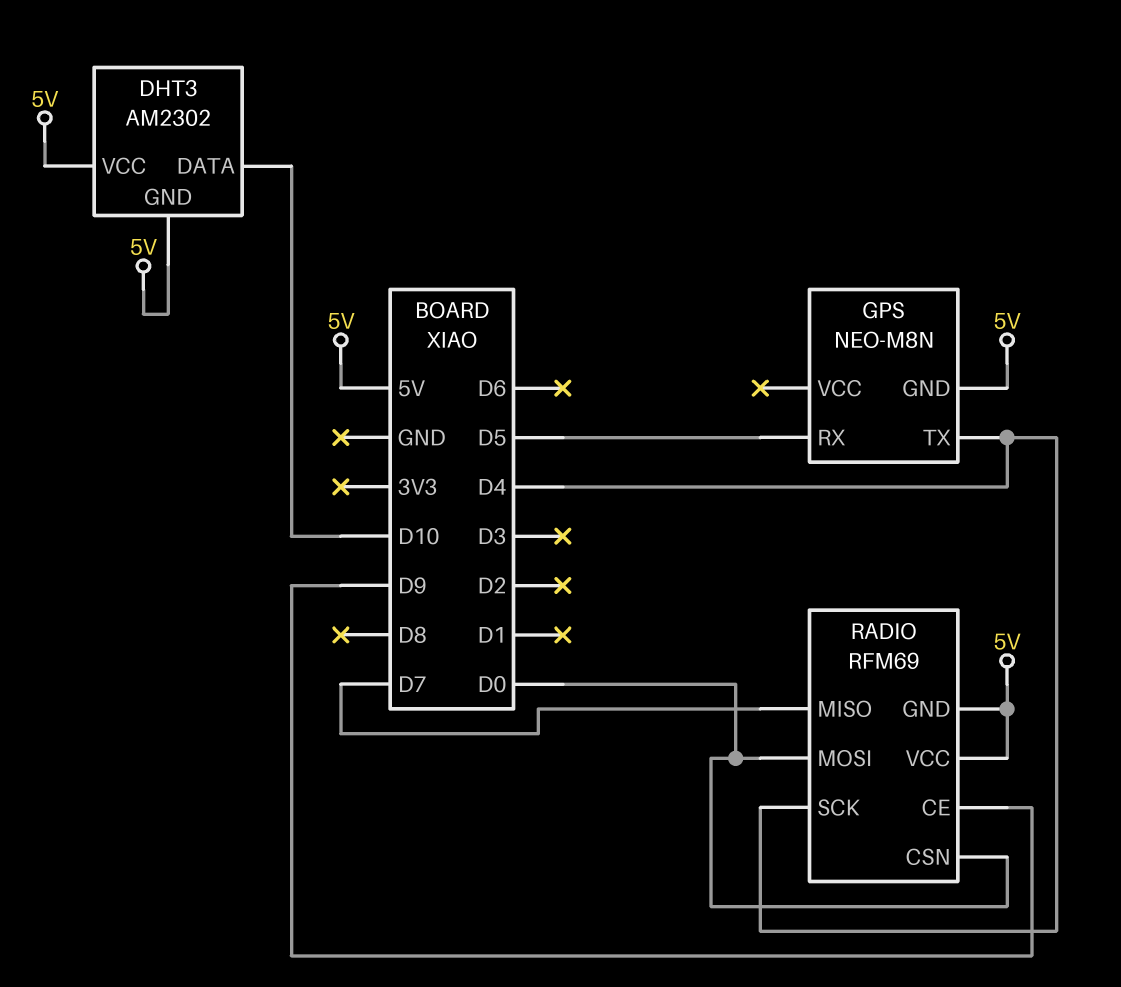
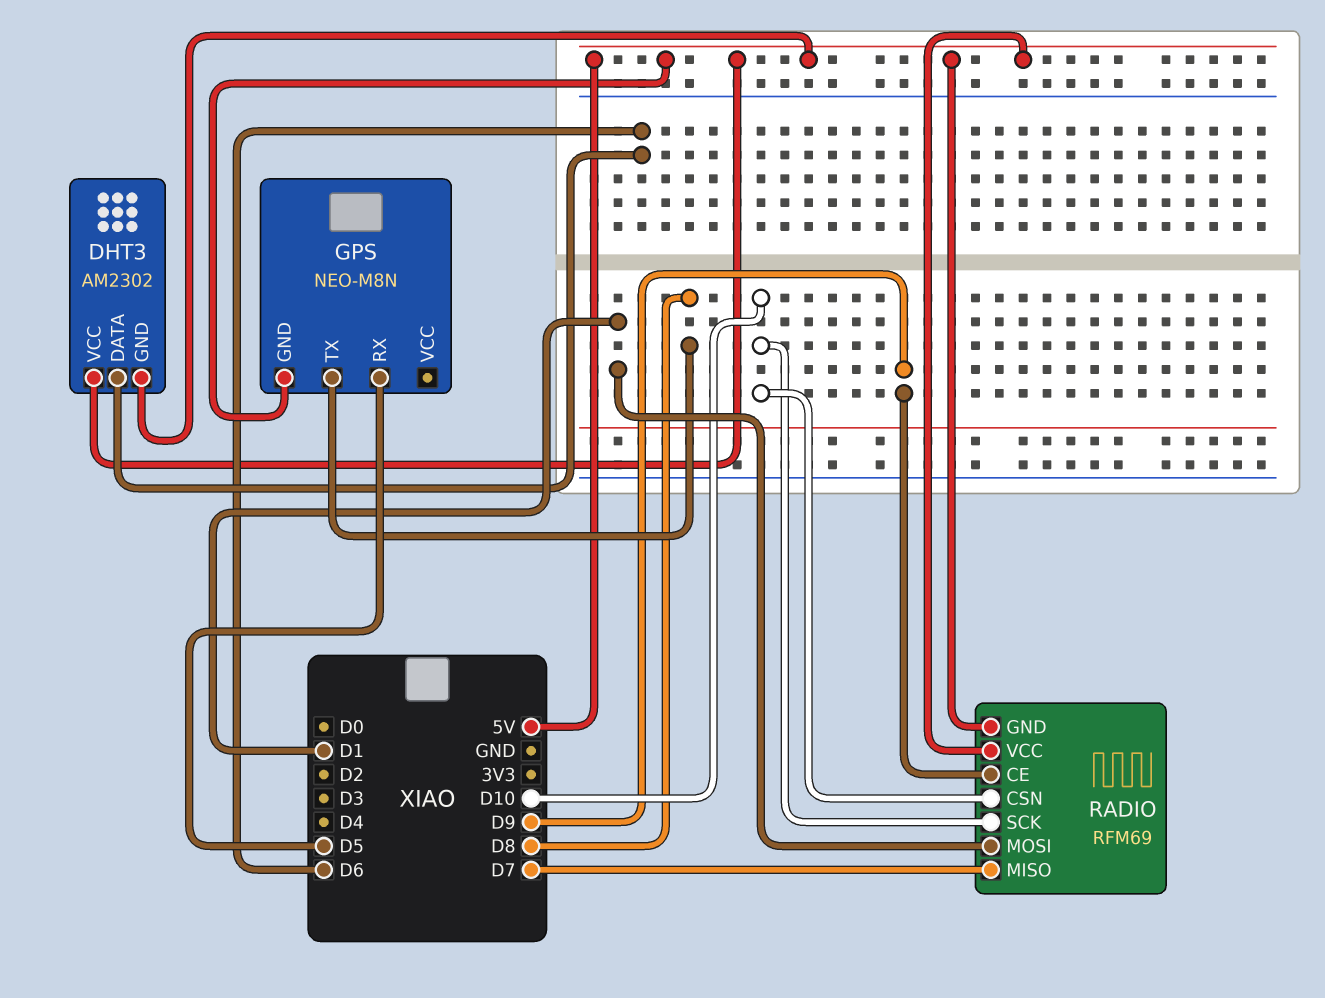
DHT3 pin DATA: D10 -> D6
GPS pin TX: D4 -> D8
RADIO pin CSN: D0 -> D10
RADIO pin MOSI: D0 -> D1
RADIO pin SCK: D4 -> D10

